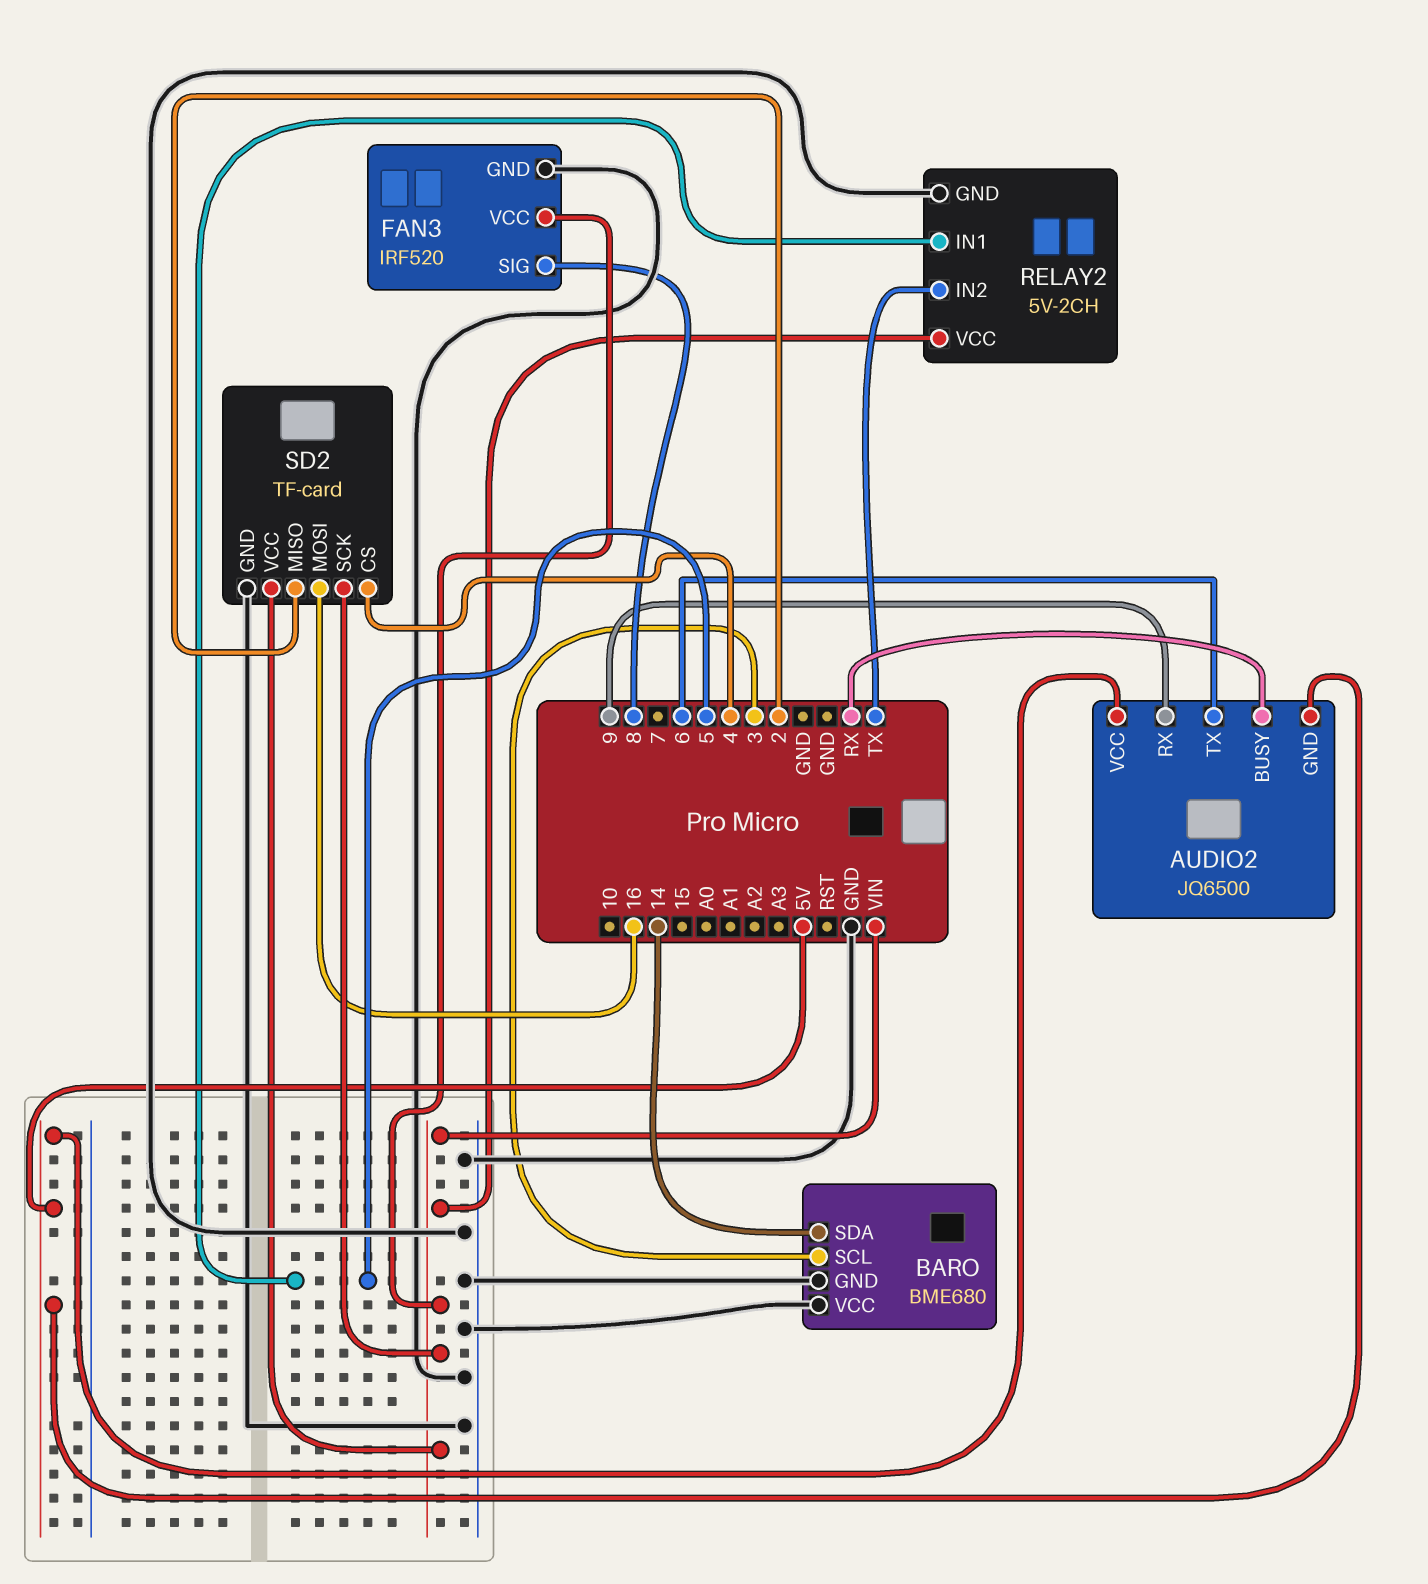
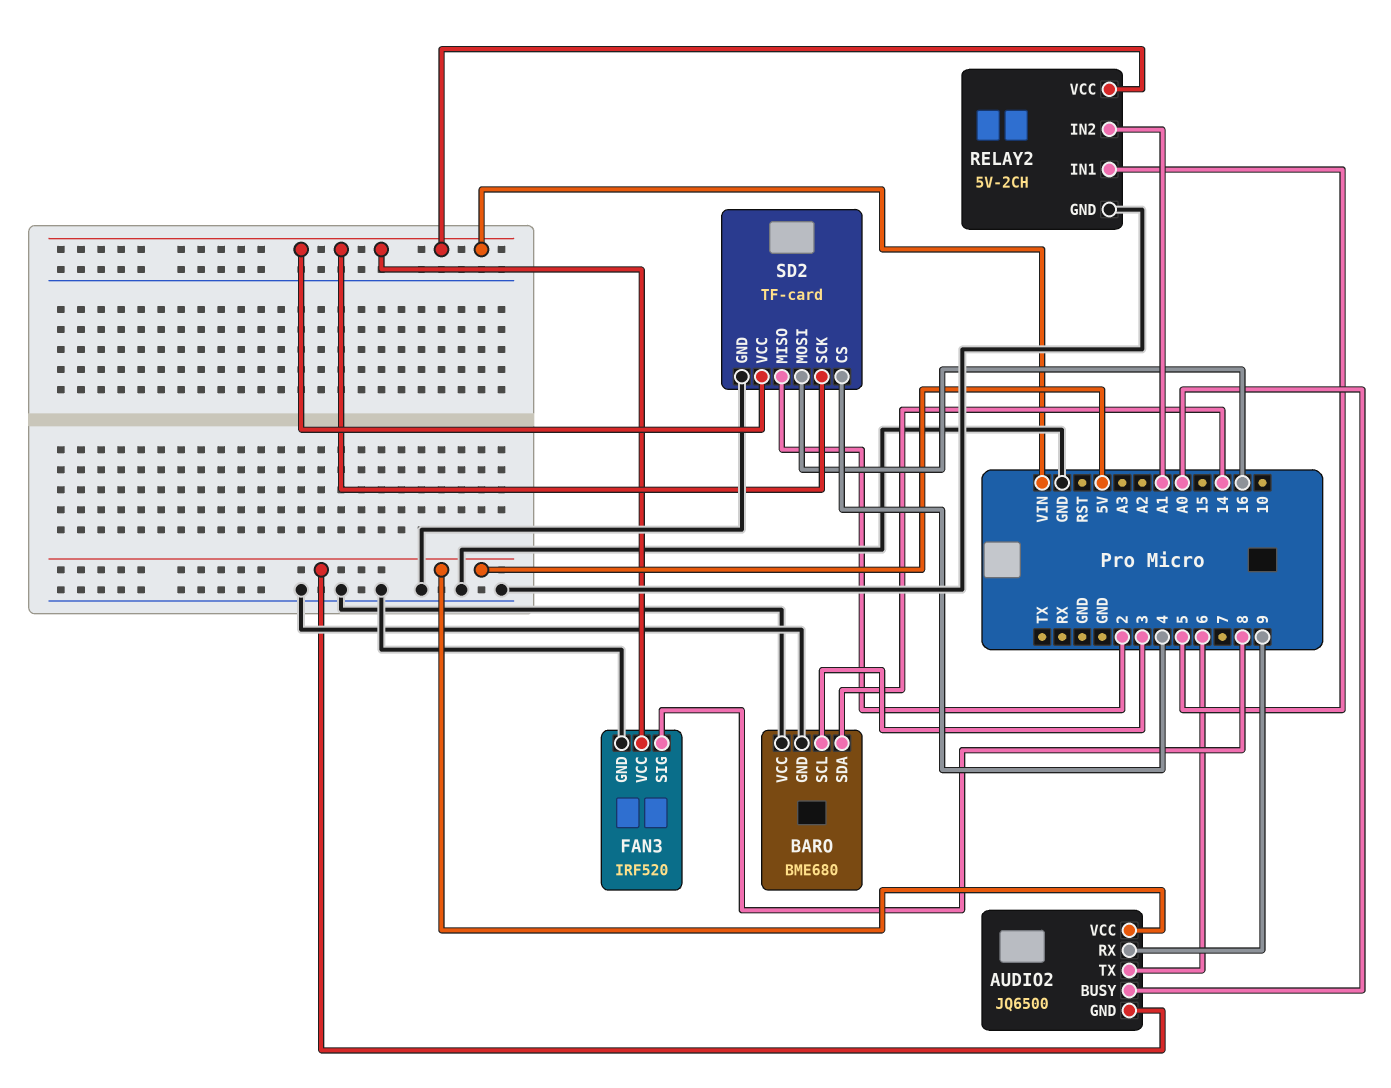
AUDIO2 pin BUSY: RX -> A0
RELAY2 pin IN2: TX -> A1

